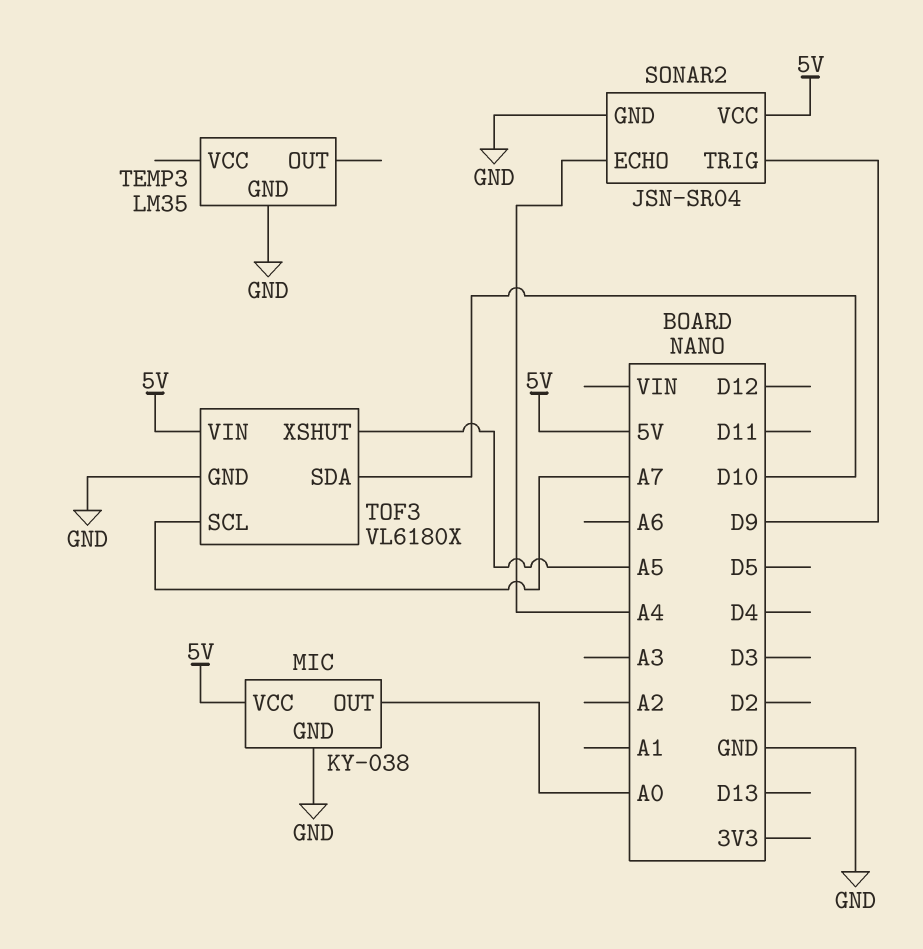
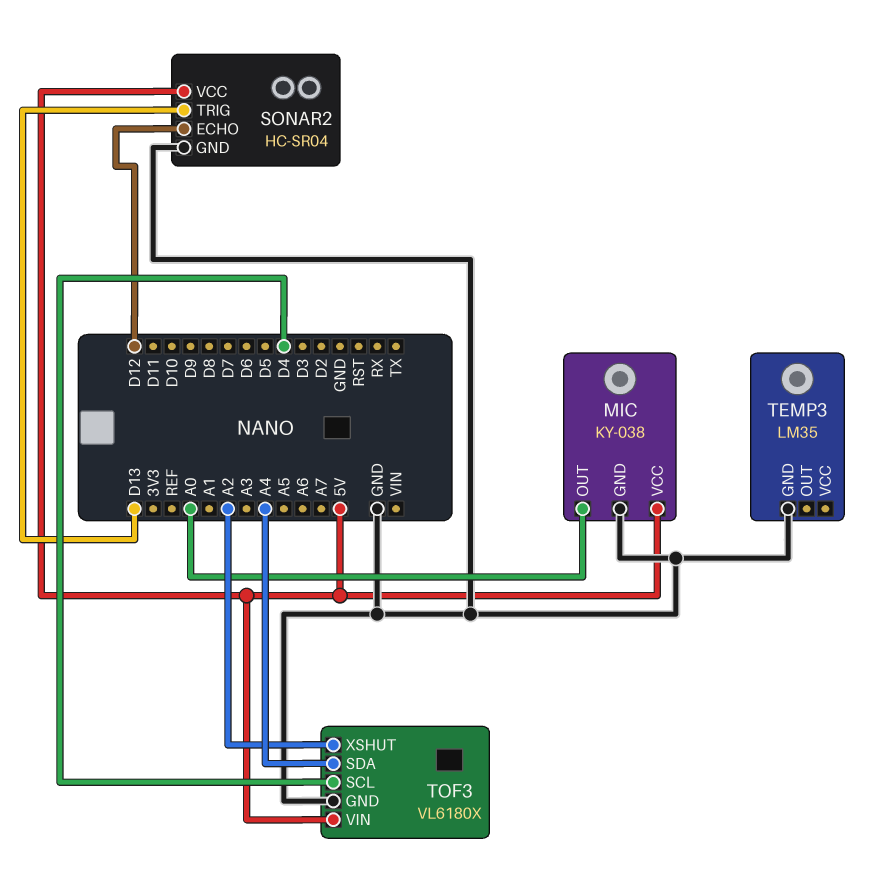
SONAR2: JSN-SR04 -> HC-SR04
SONAR2 pin ECHO: A4 -> D12
SONAR2 pin TRIG: D9 -> D13
TOF3 pin SCL: A7 -> D4
TOF3 pin SDA: D10 -> A4
TOF3 pin XSHUT: A5 -> A2

